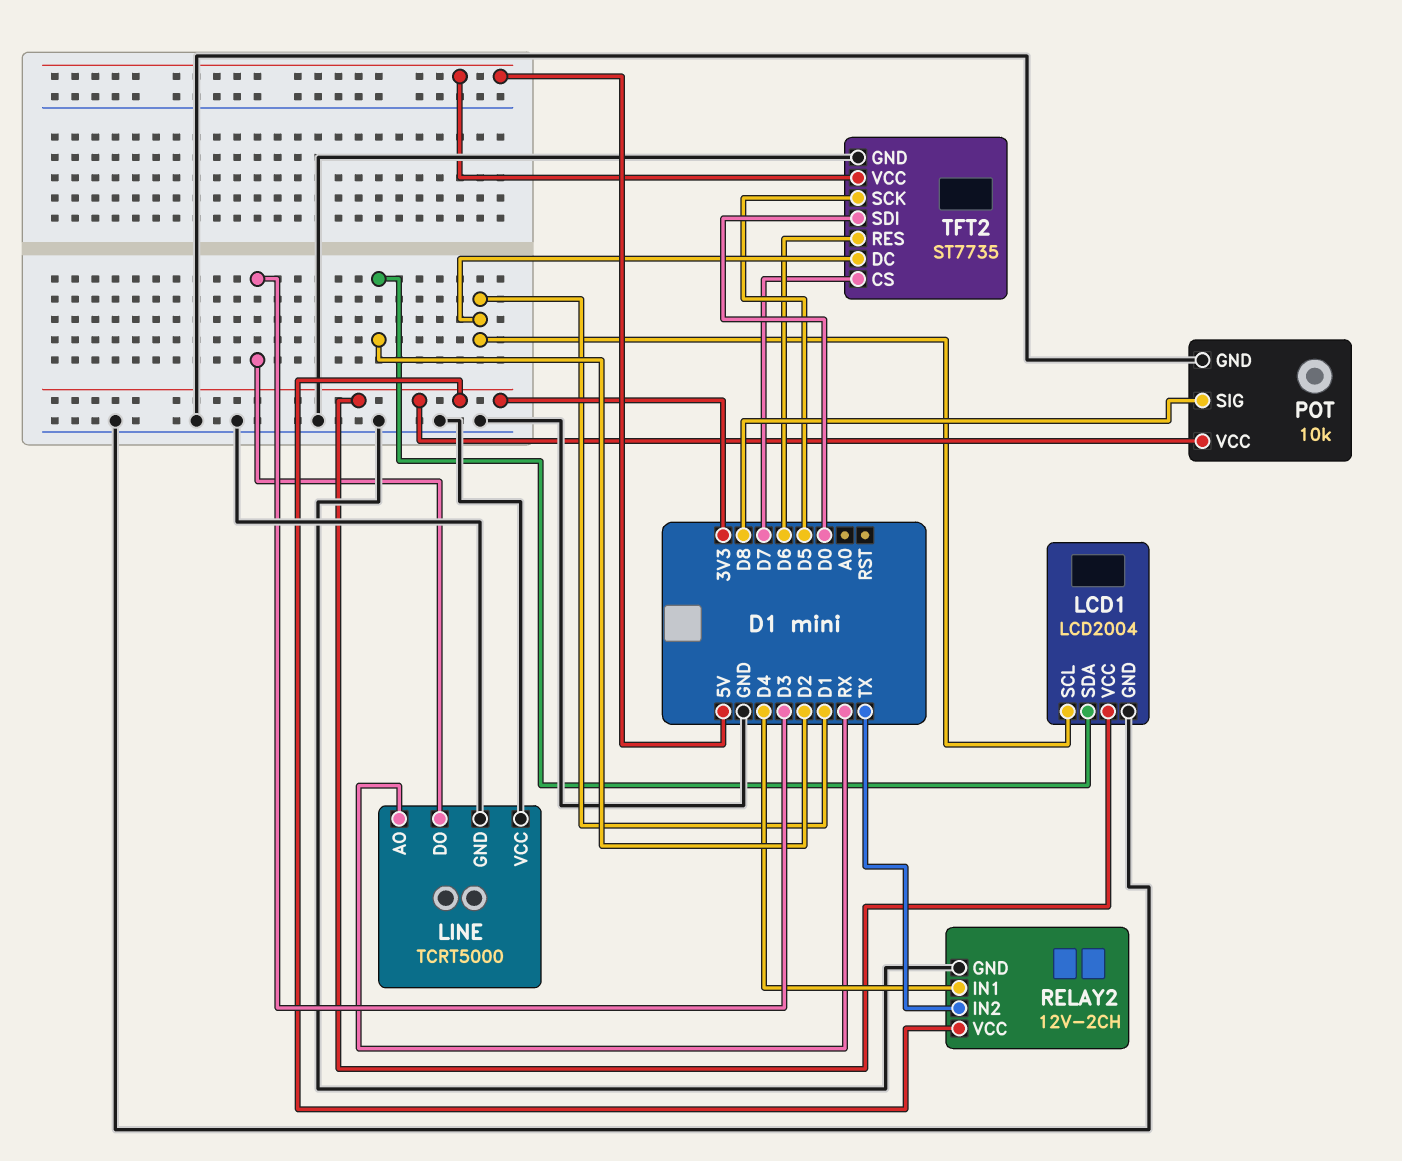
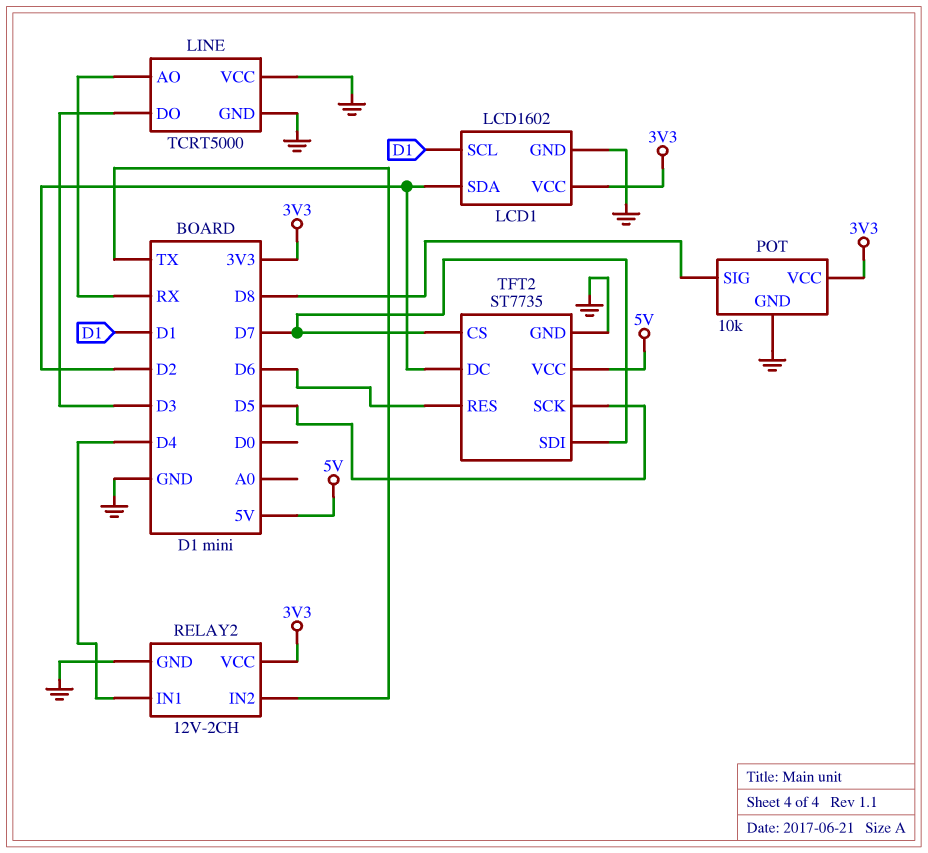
LCD1: LCD2004 -> LCD1602
TFT2 pin DC: D1 -> D2
TFT2 pin SDI: D0 -> D7

